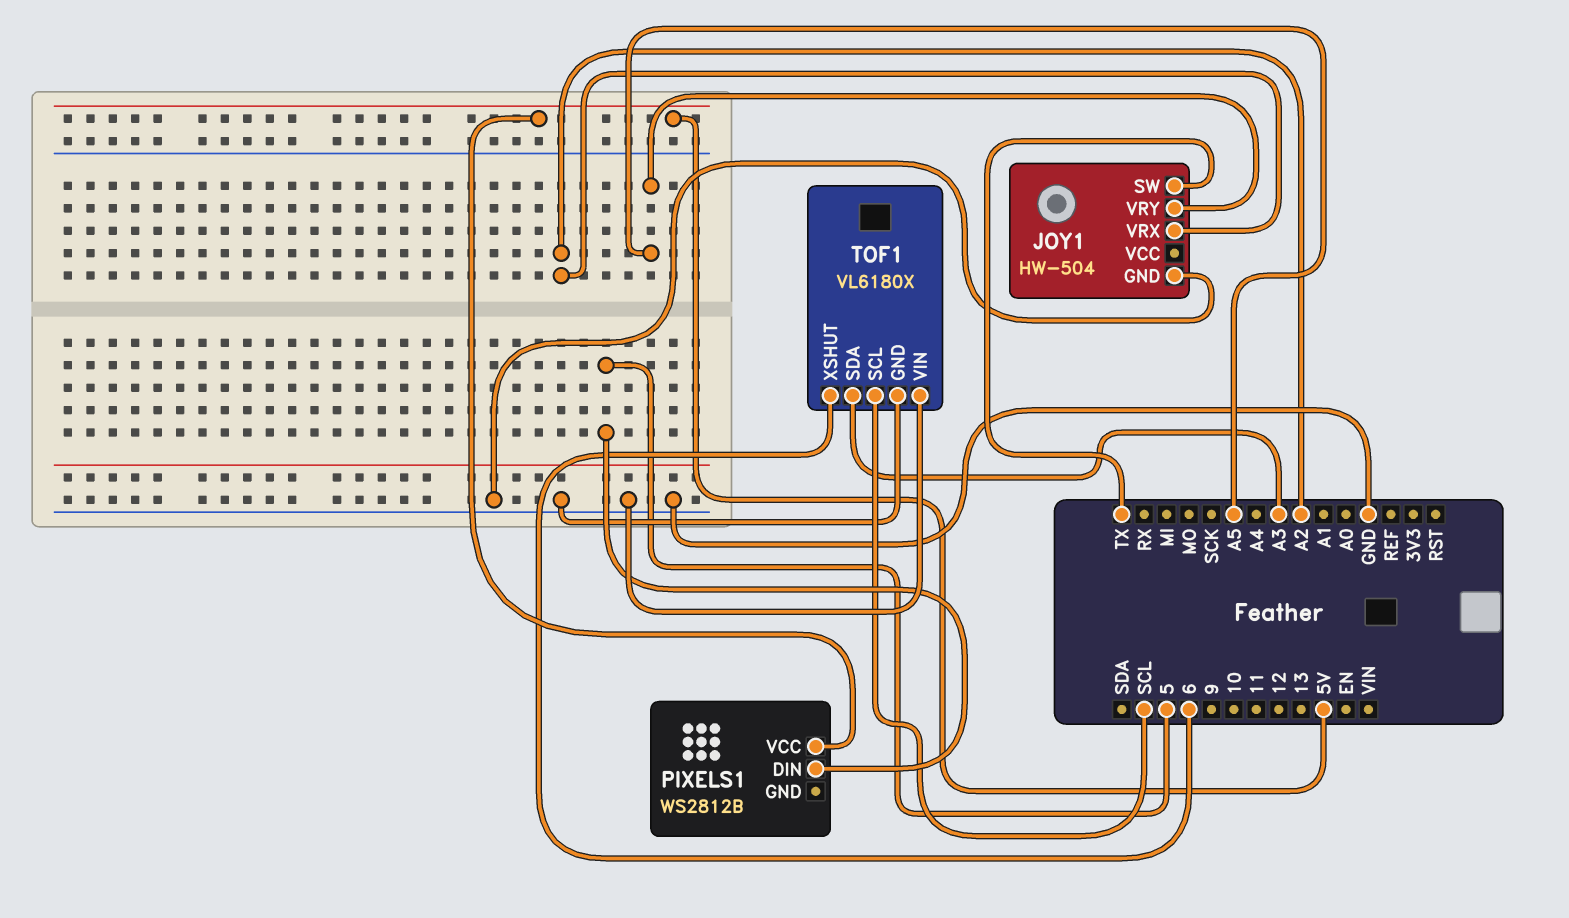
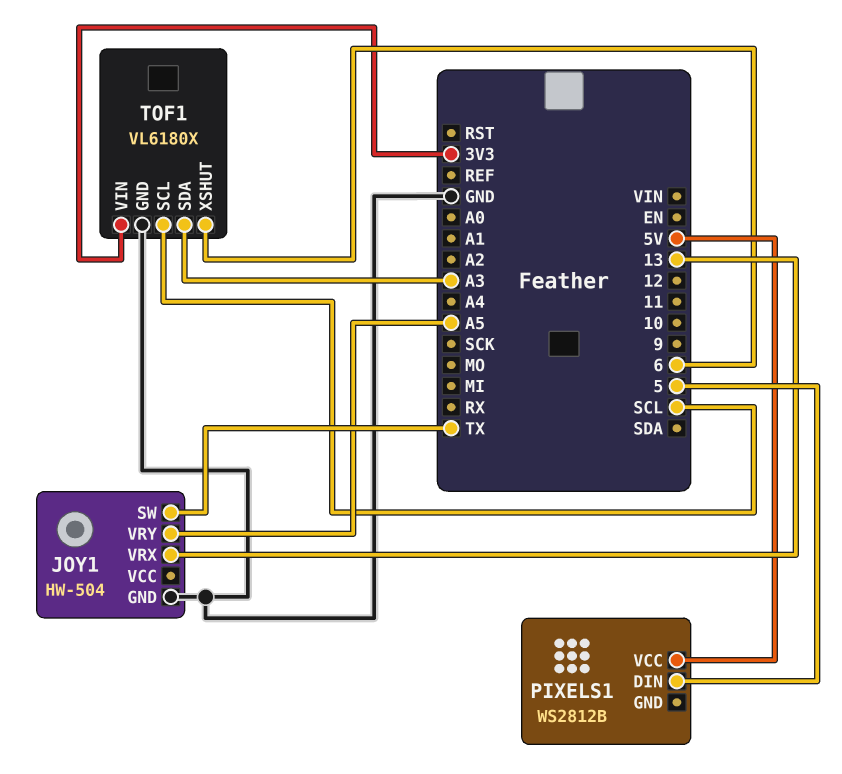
JOY1 pin VRX: A2 -> 13
TOF1 pin VIN: GND -> 3V3

